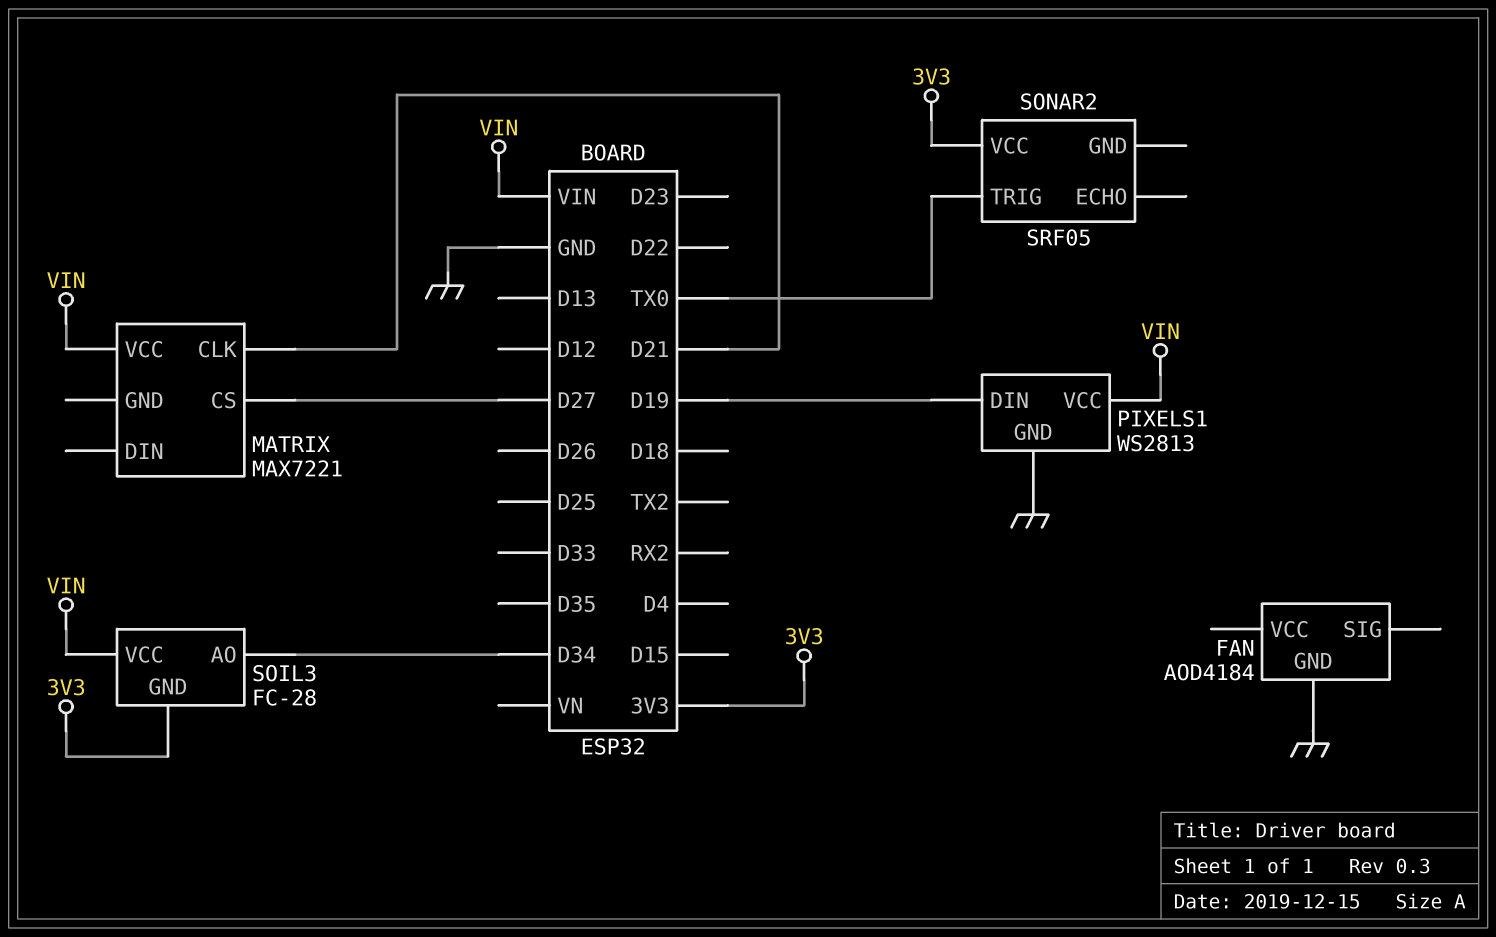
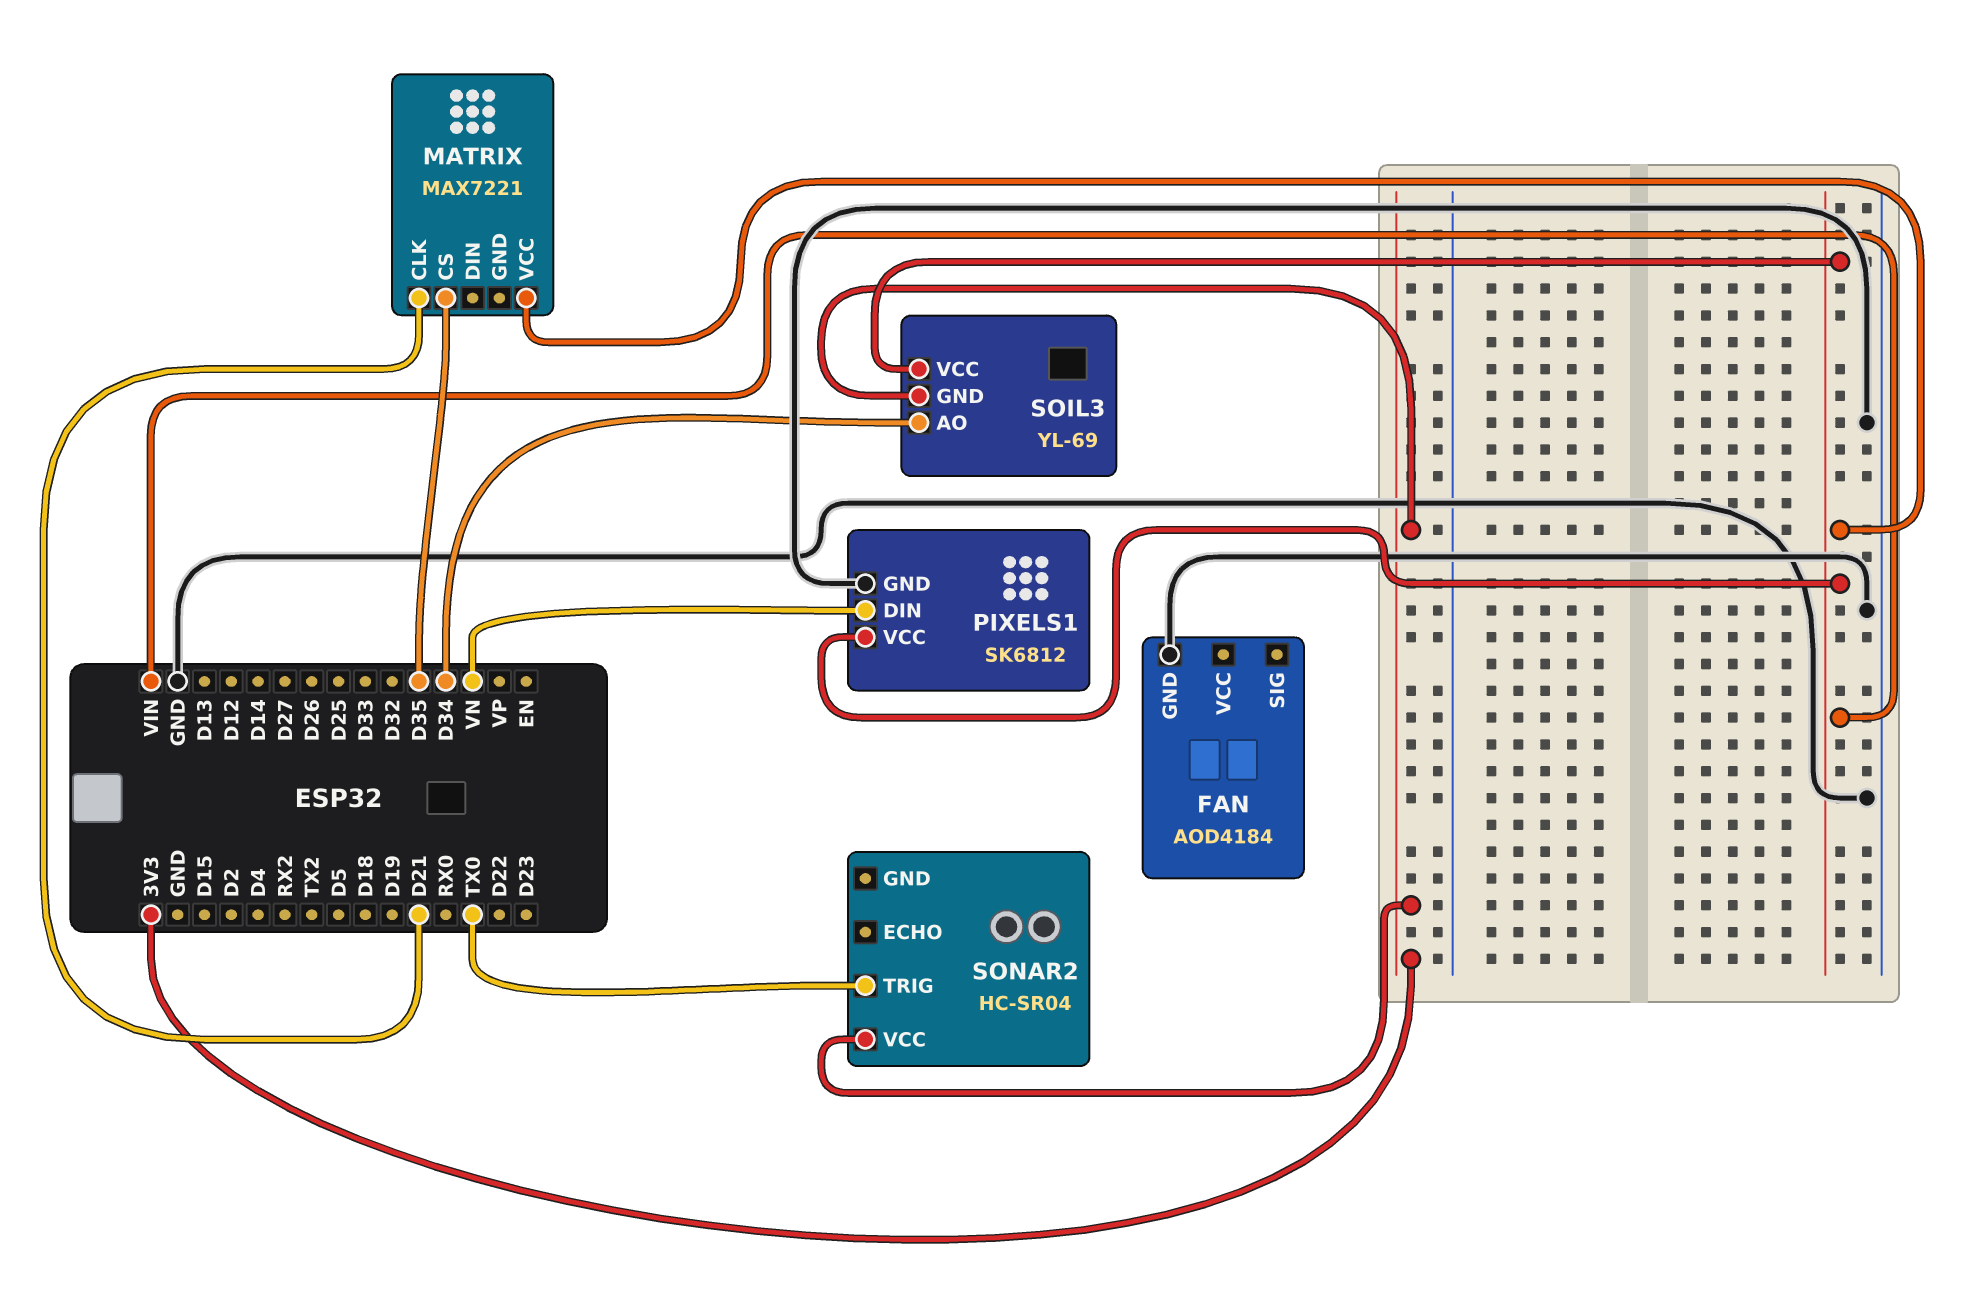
MATRIX pin CS: D27 -> D35
PIXELS1: WS2813 -> SK6812
PIXELS1 pin DIN: D19 -> VN
SOIL3: FC-28 -> YL-69
SONAR2: SRF05 -> HC-SR04

